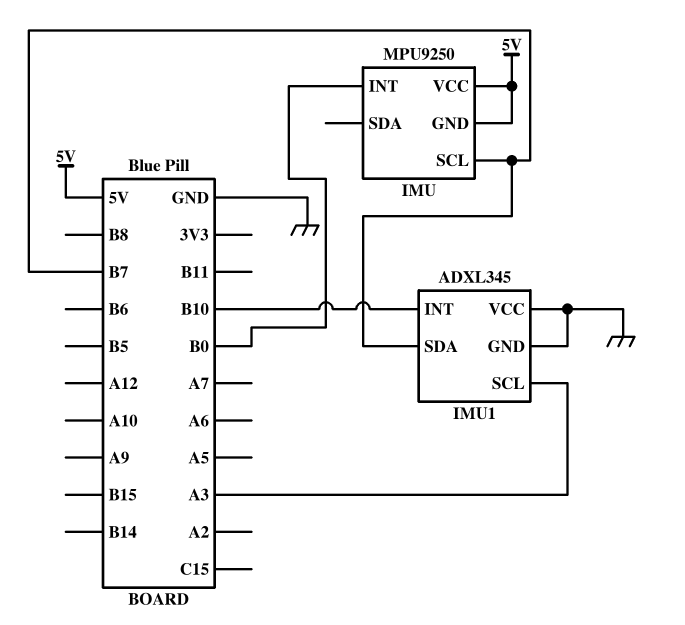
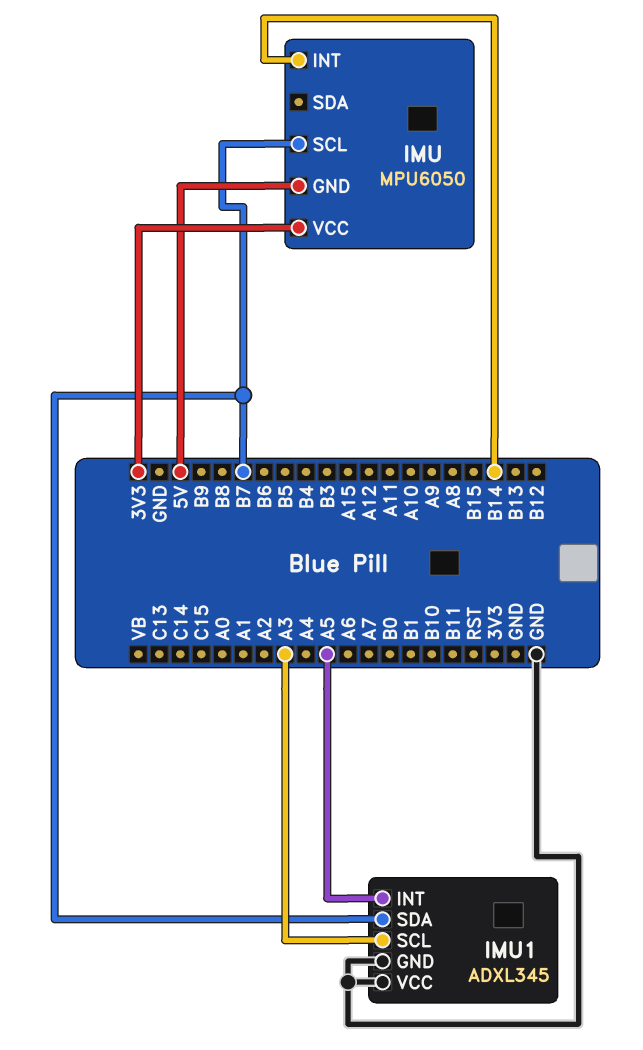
IMU: MPU9250 -> MPU6050
IMU pin INT: B0 -> B14
IMU pin VCC: 5V -> 3V3
IMU1 pin INT: B10 -> A5

